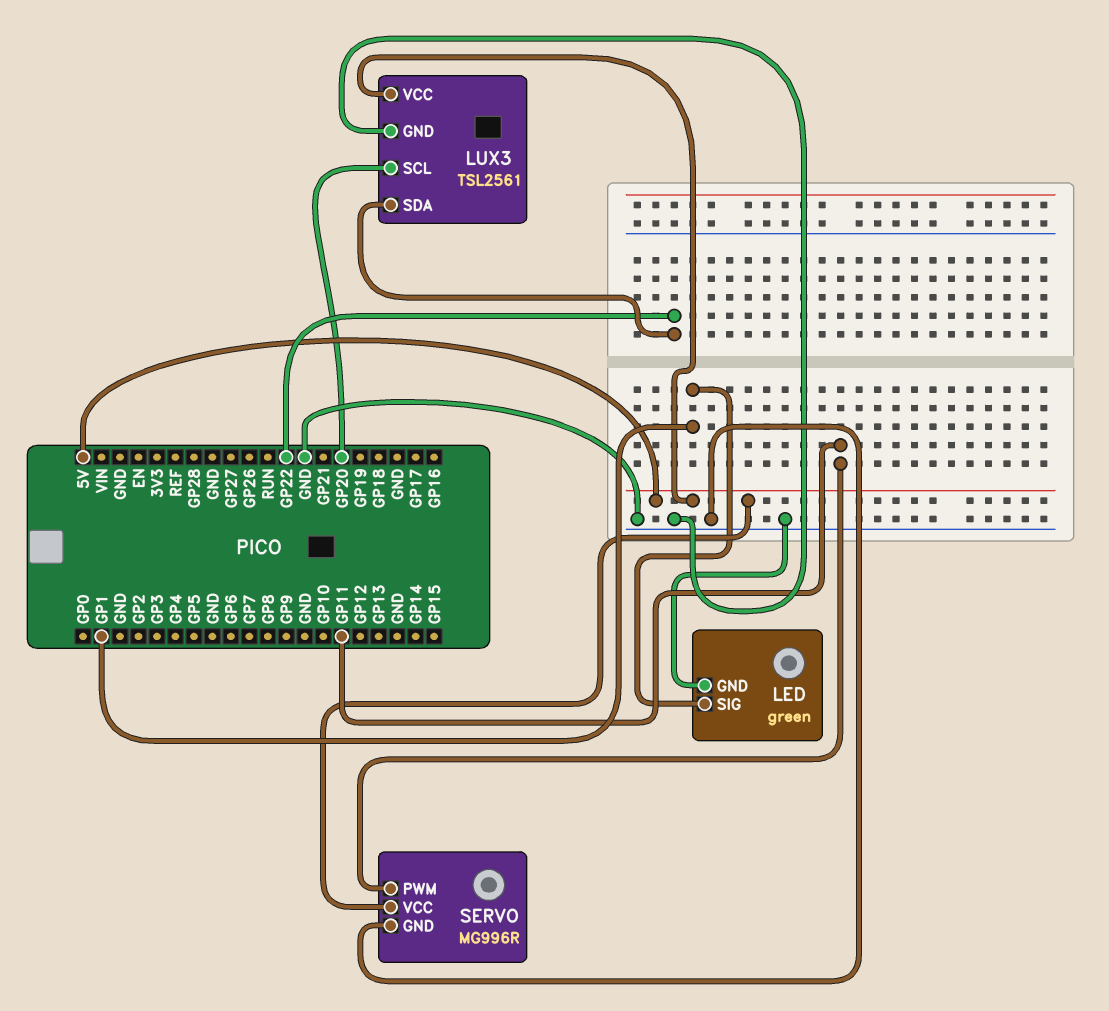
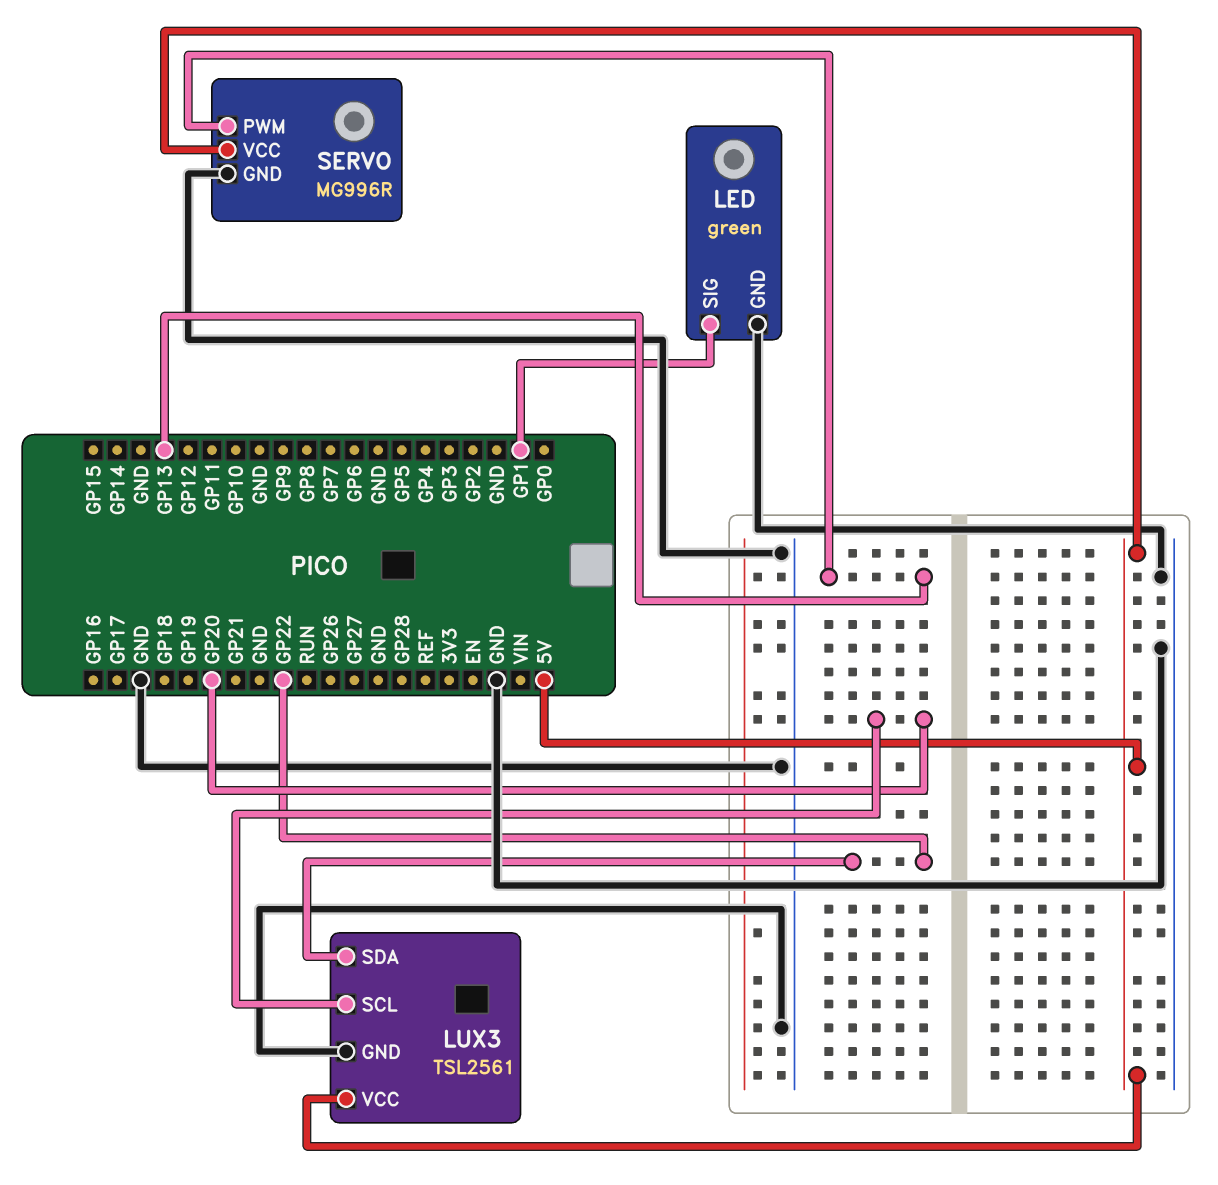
SERVO pin PWM: GP11 -> GP13

